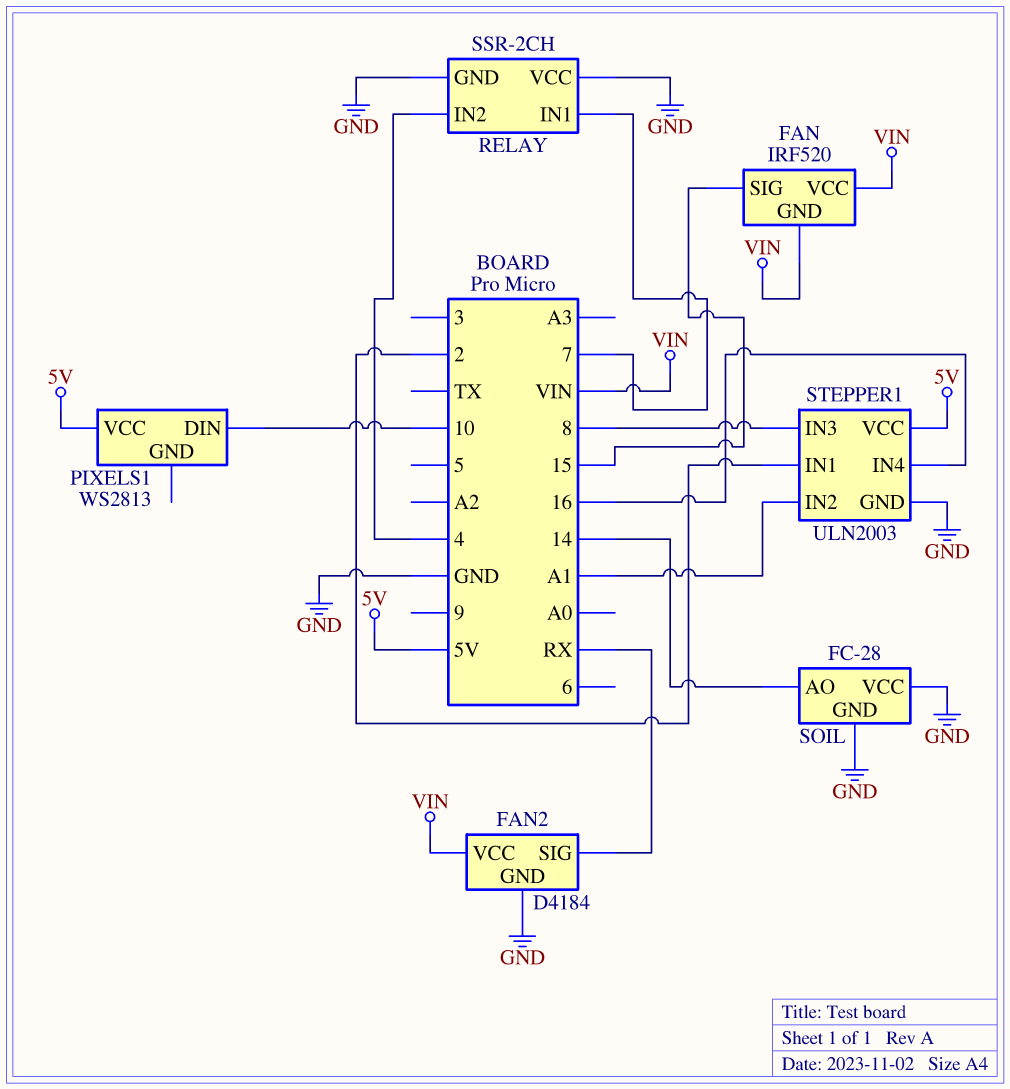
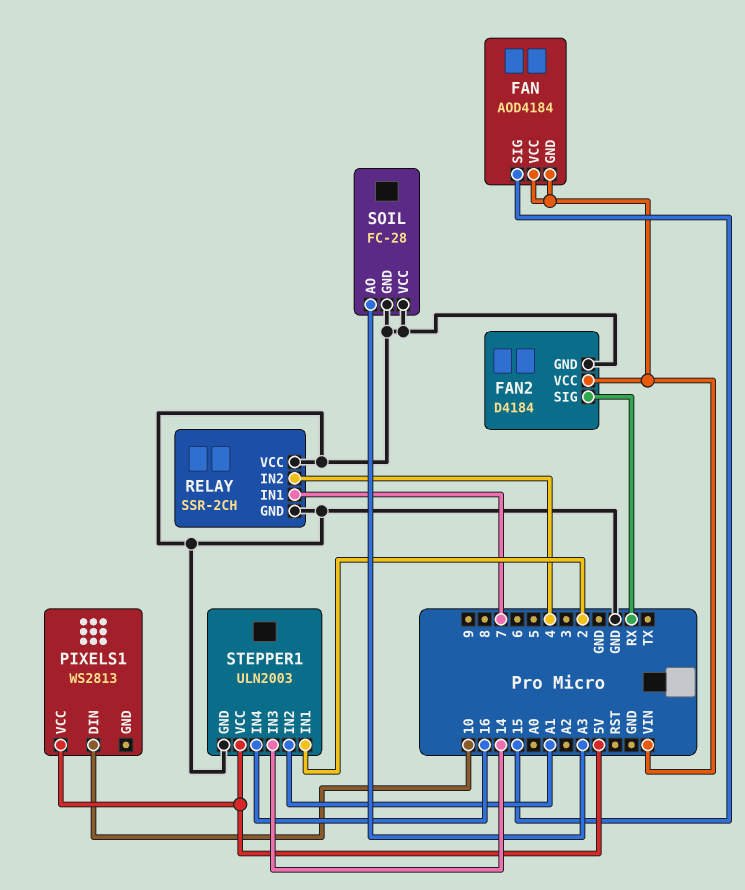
FAN: IRF520 -> AOD4184
SOIL pin AO: 14 -> A3
STEPPER1 pin IN3: 8 -> 14

